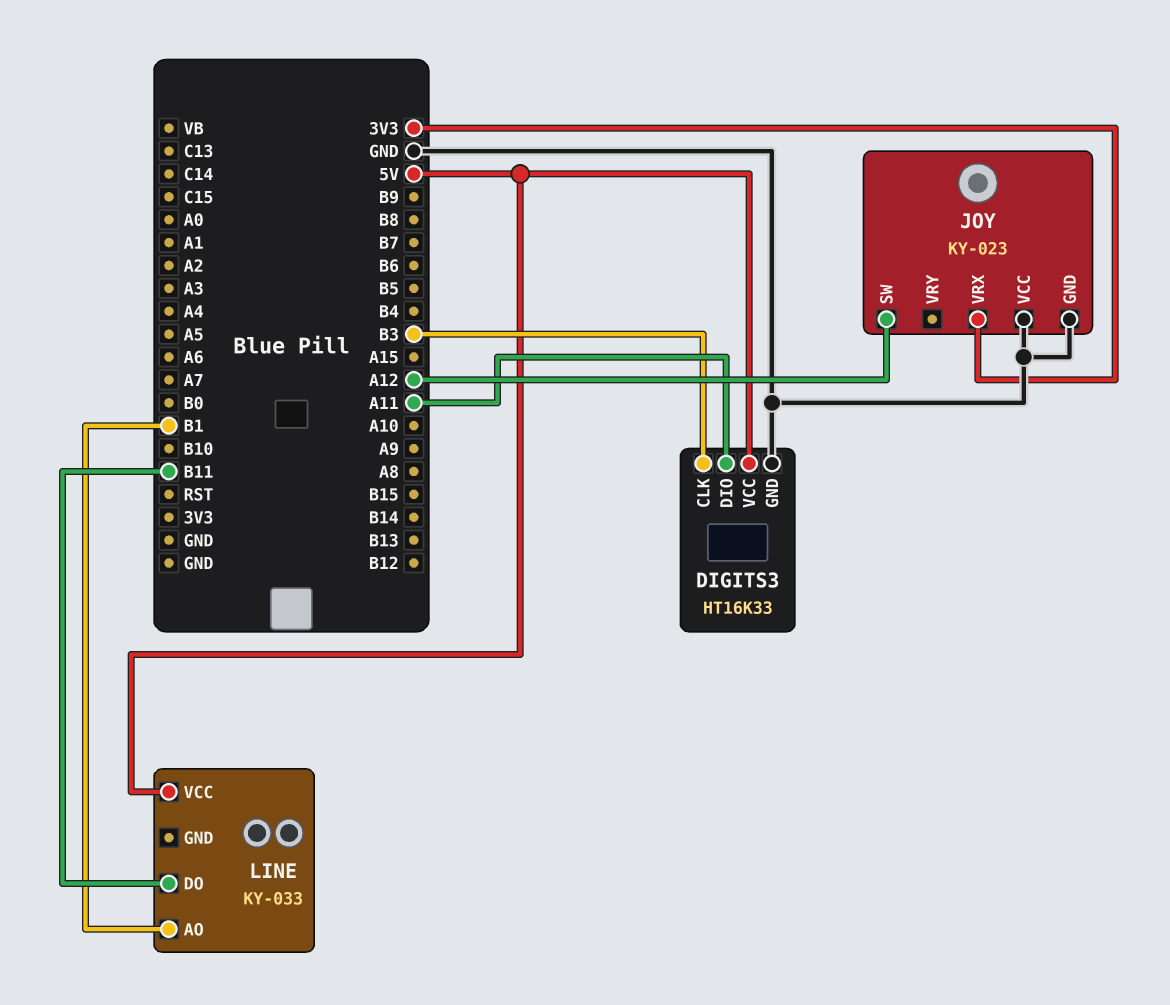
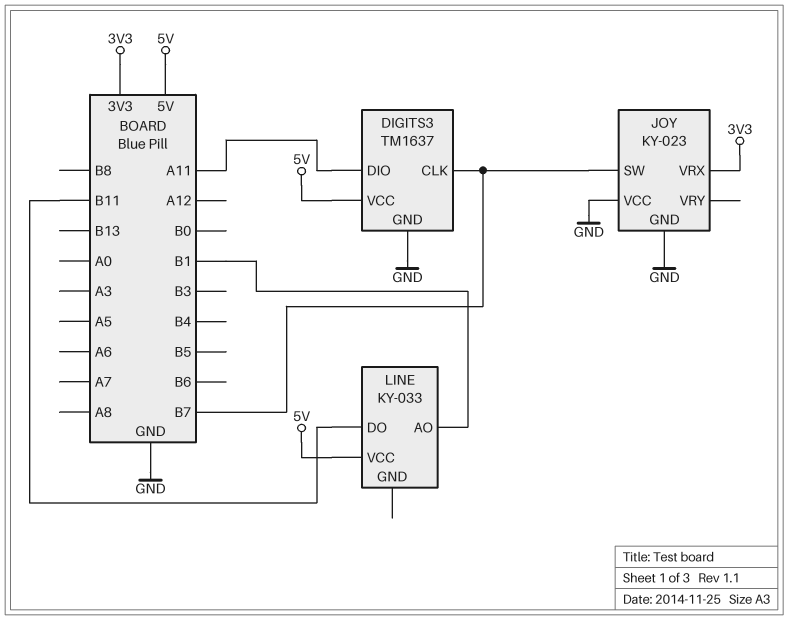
DIGITS3: HT16K33 -> TM1637
DIGITS3 pin CLK: B3 -> B7
JOY pin SW: A12 -> B7

